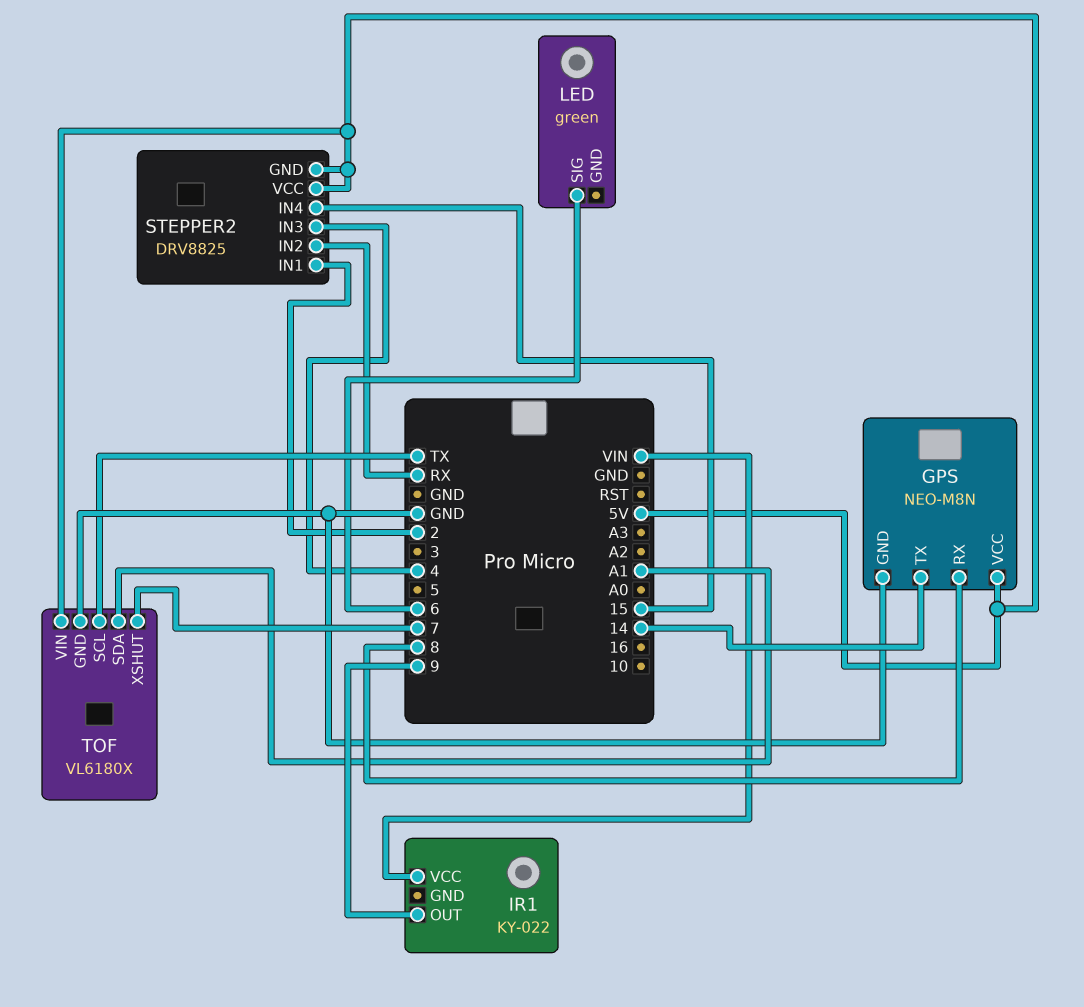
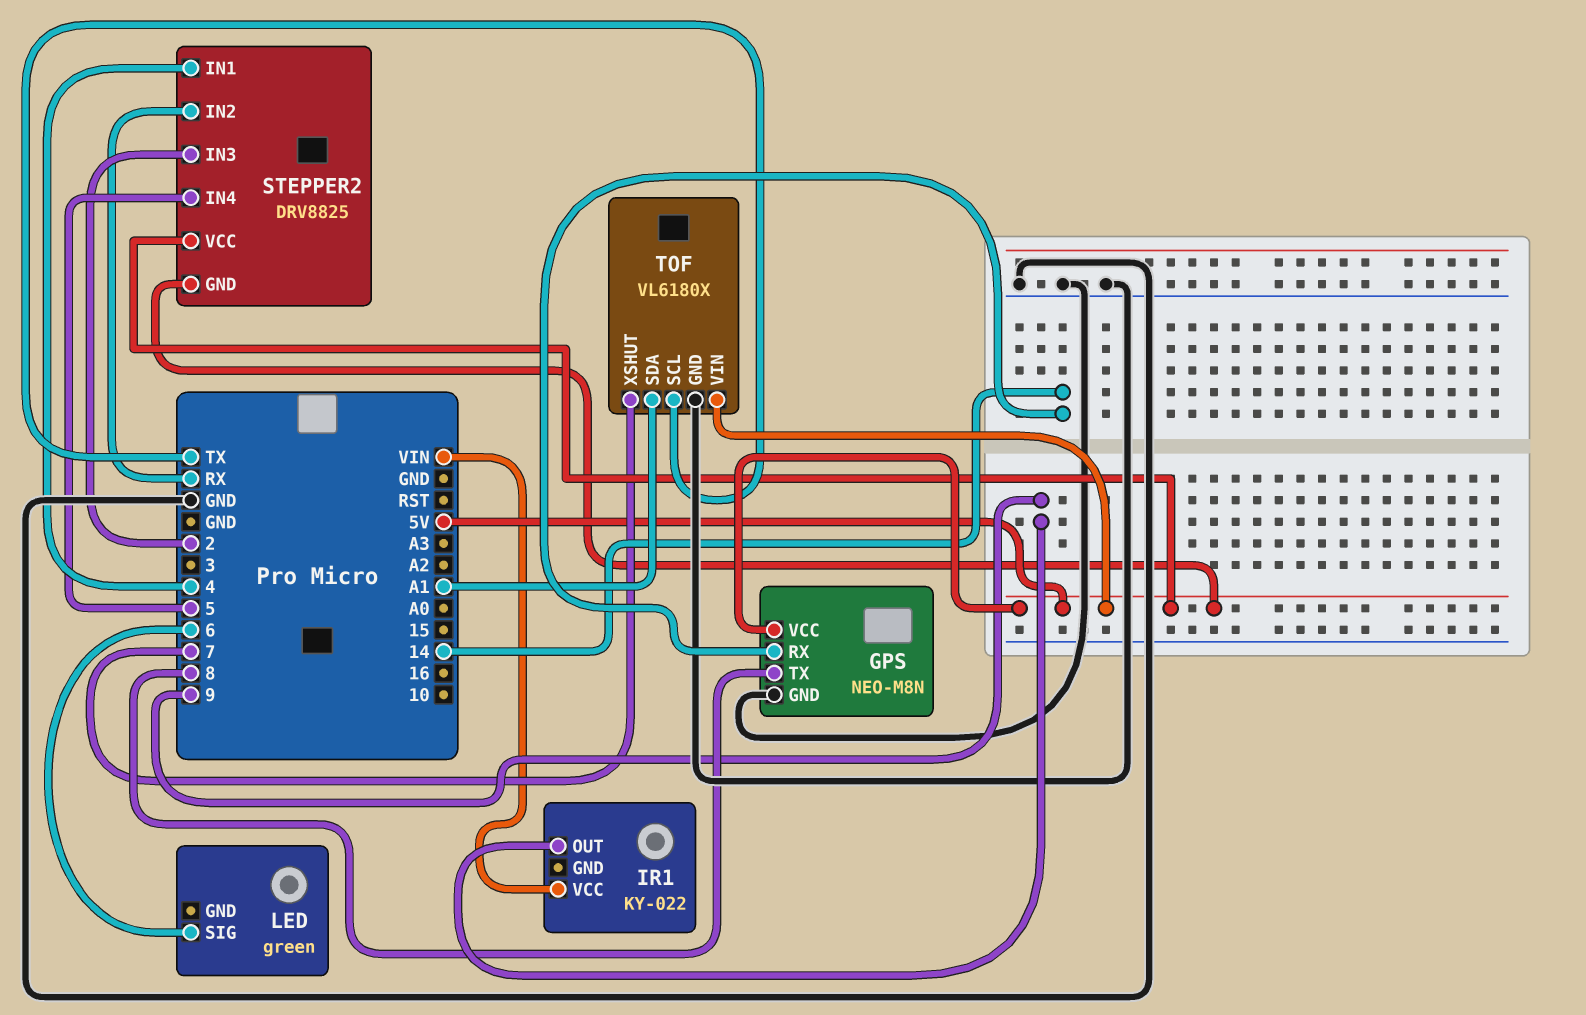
GPS pin RX: 8 -> 14
GPS pin TX: 14 -> 8
STEPPER2 pin IN1: 2 -> 4
STEPPER2 pin IN3: 4 -> 2
STEPPER2 pin IN4: 15 -> 5

